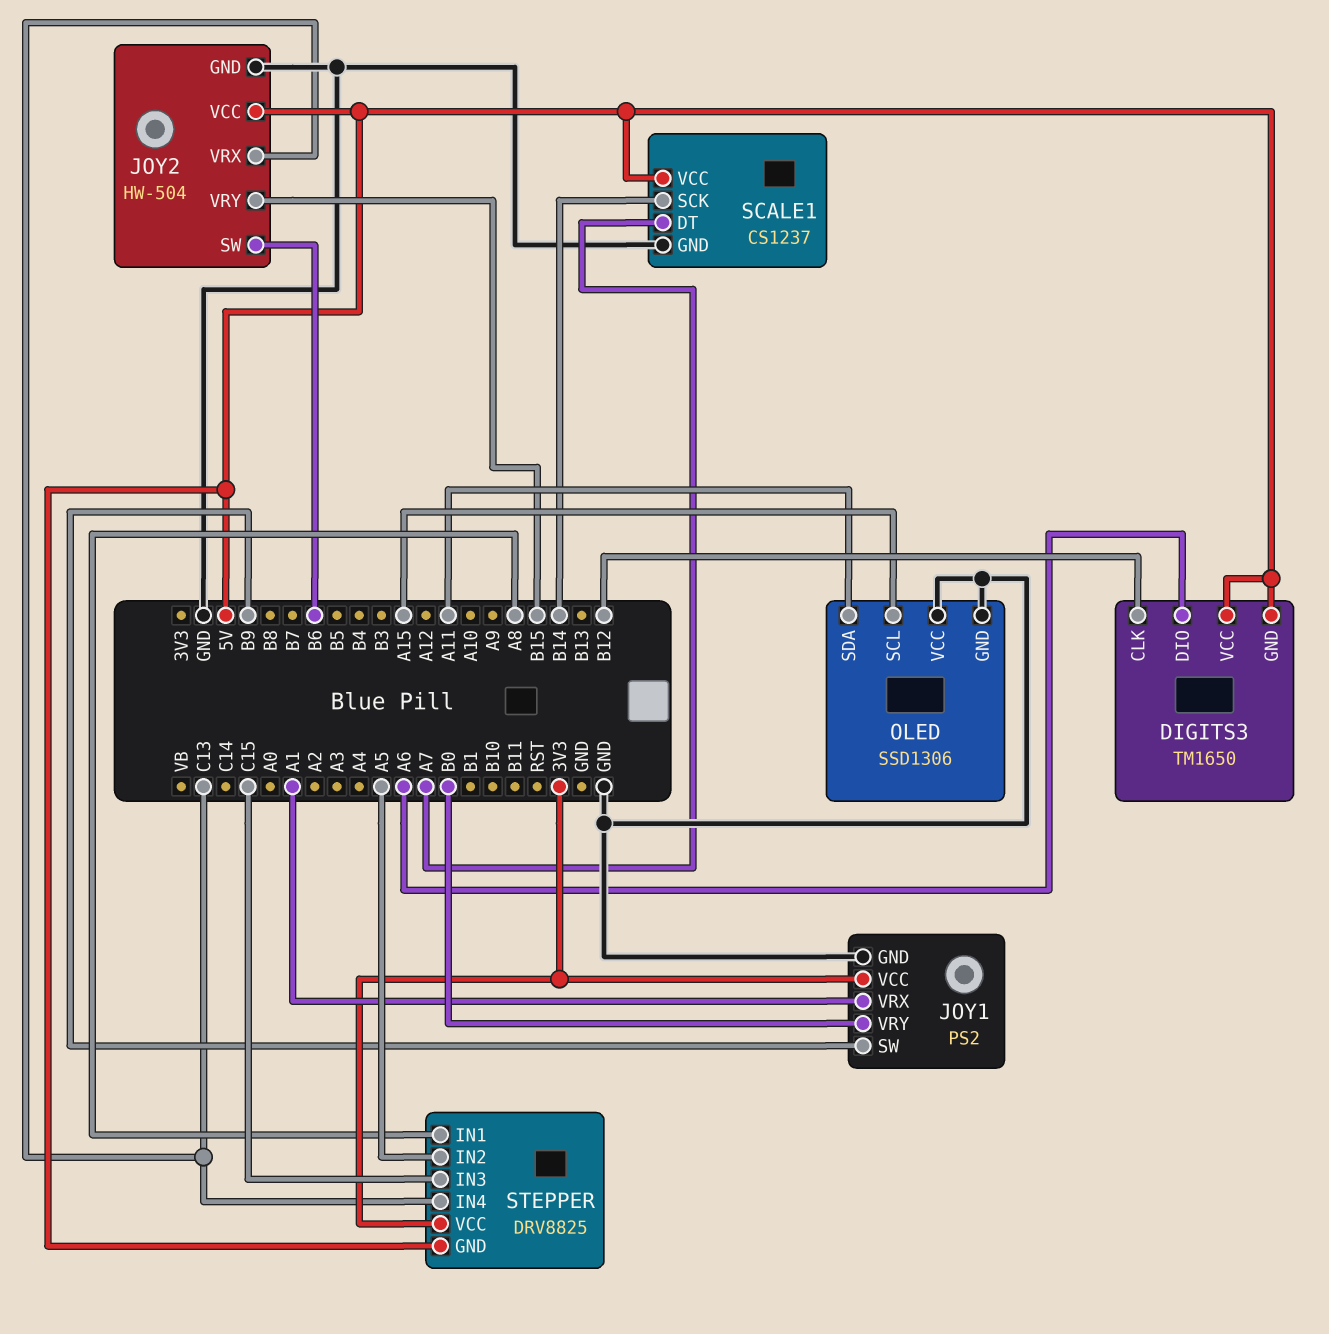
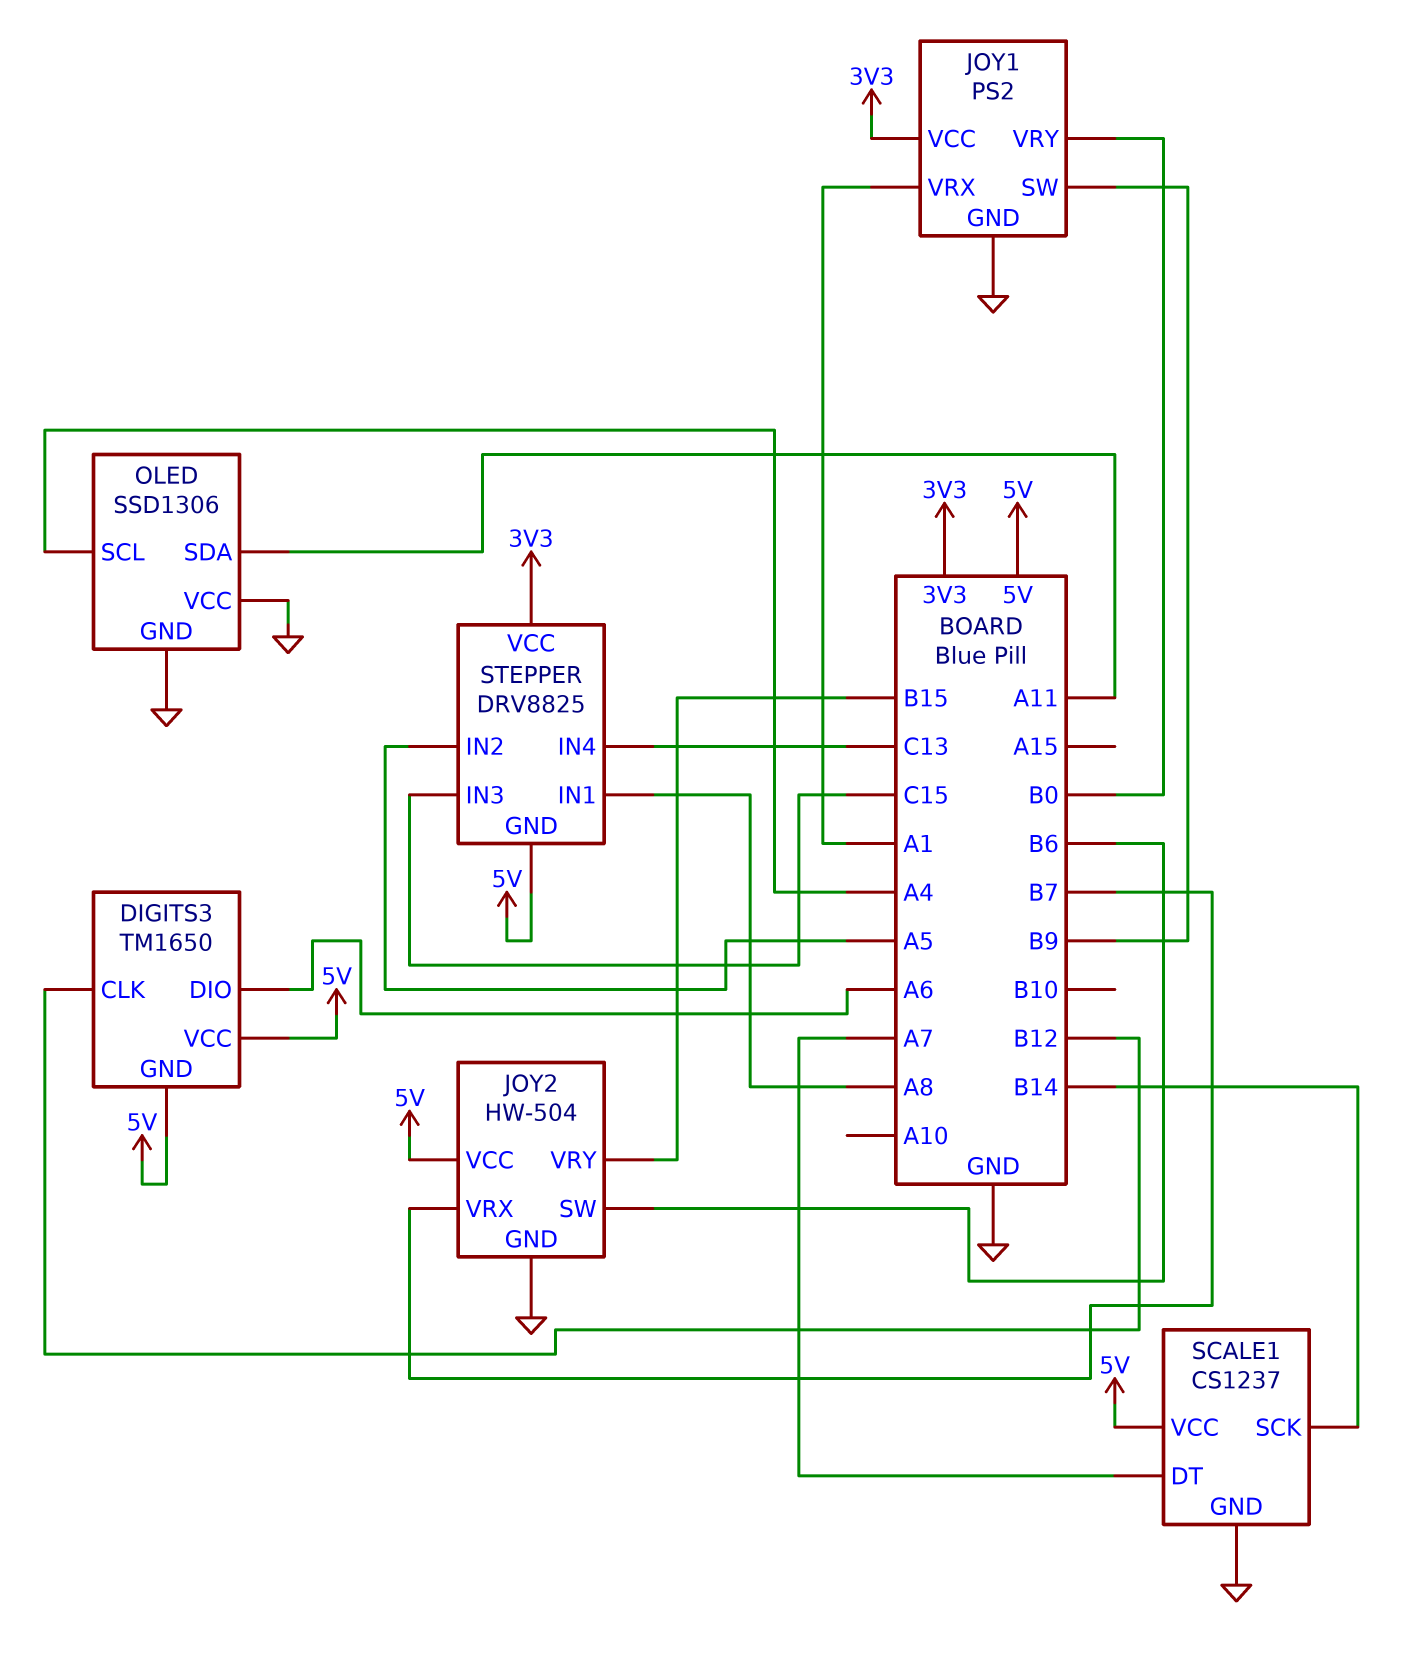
JOY2 pin VRX: C13 -> B7
OLED pin SCL: A15 -> A4

